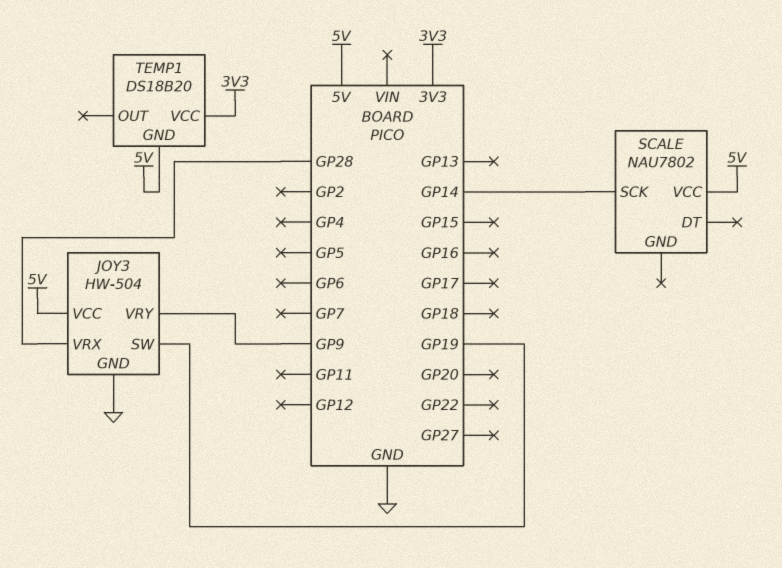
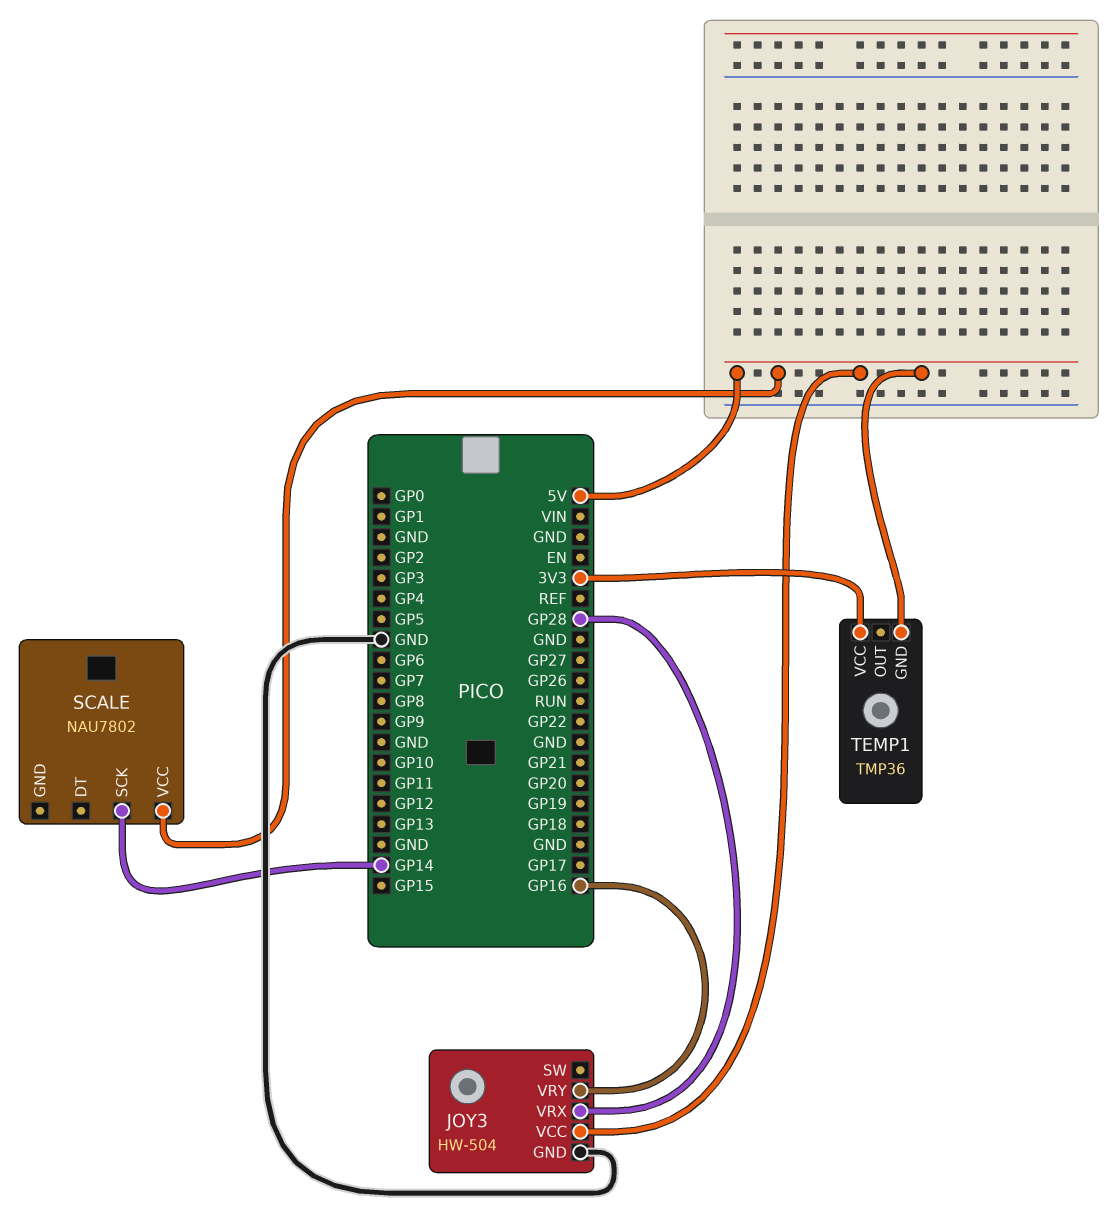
JOY3 pin SW: GP19 -> none
JOY3 pin VRY: GP9 -> GP16
TEMP1: DS18B20 -> TMP36

